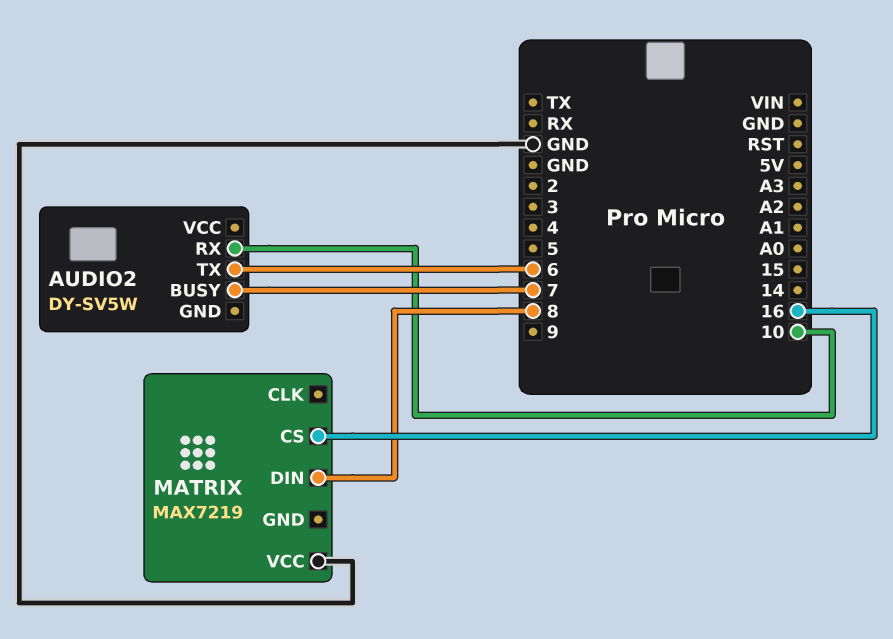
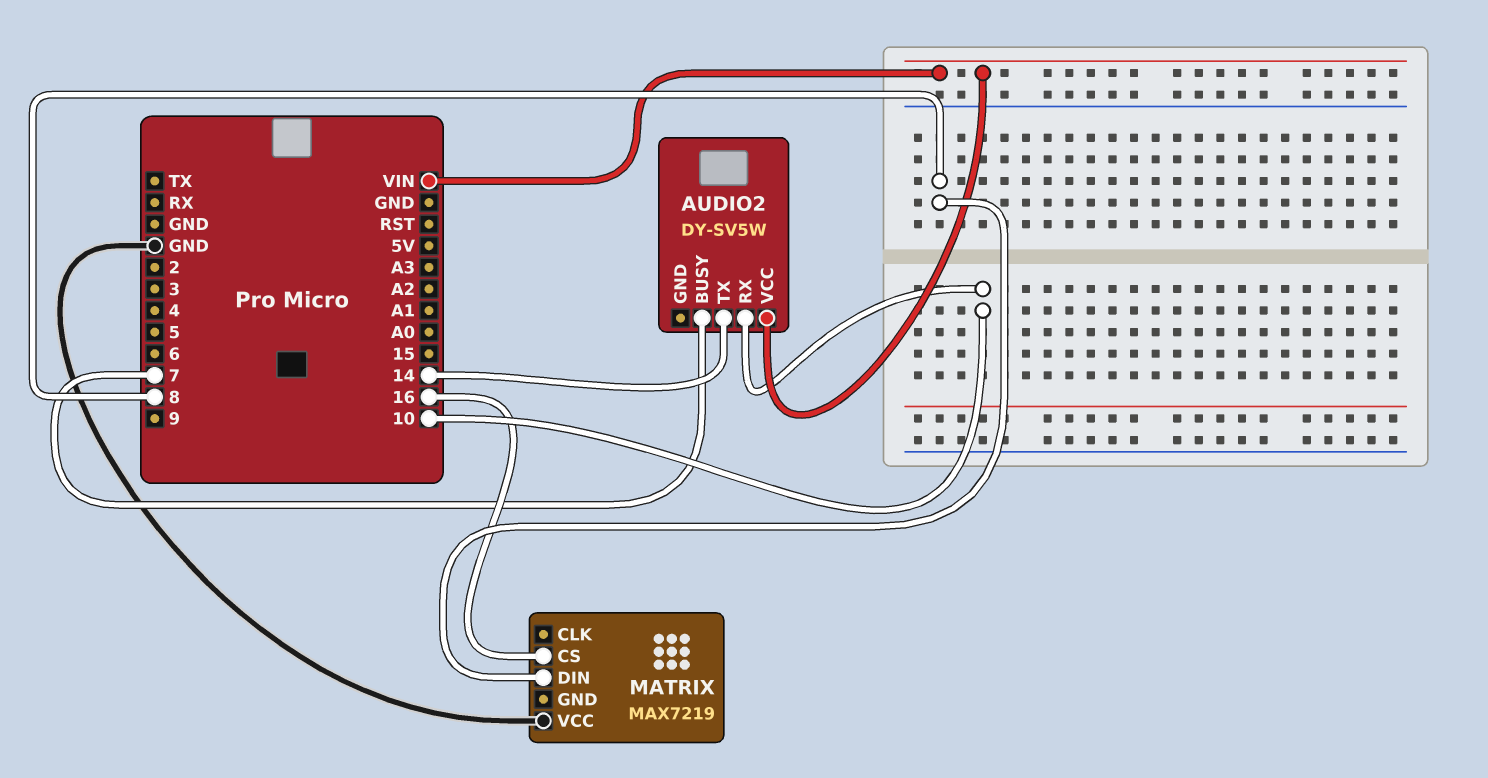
AUDIO2 pin TX: 6 -> 14
AUDIO2 pin VCC: none -> VIN

